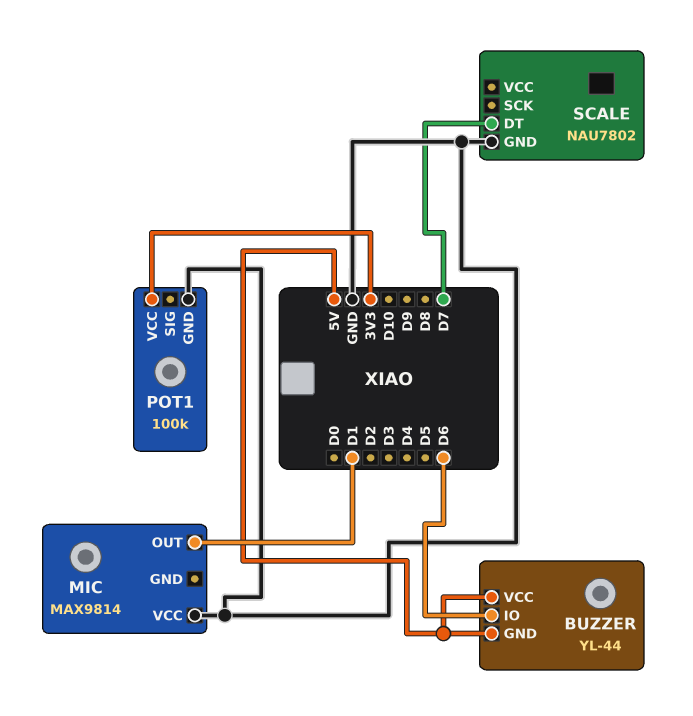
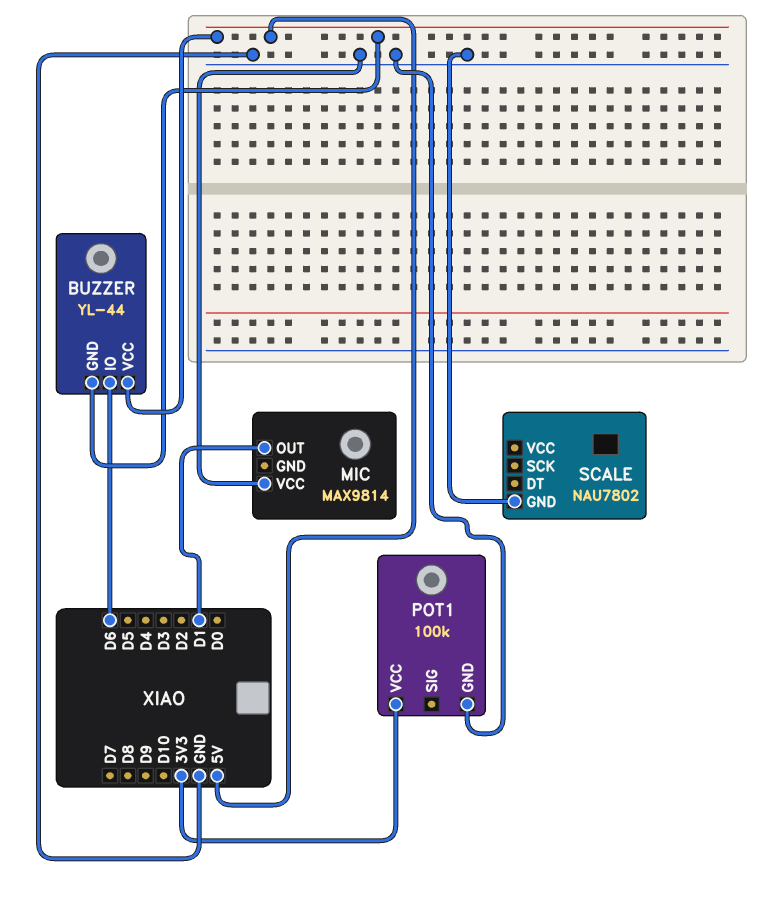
SCALE pin DT: D7 -> none

